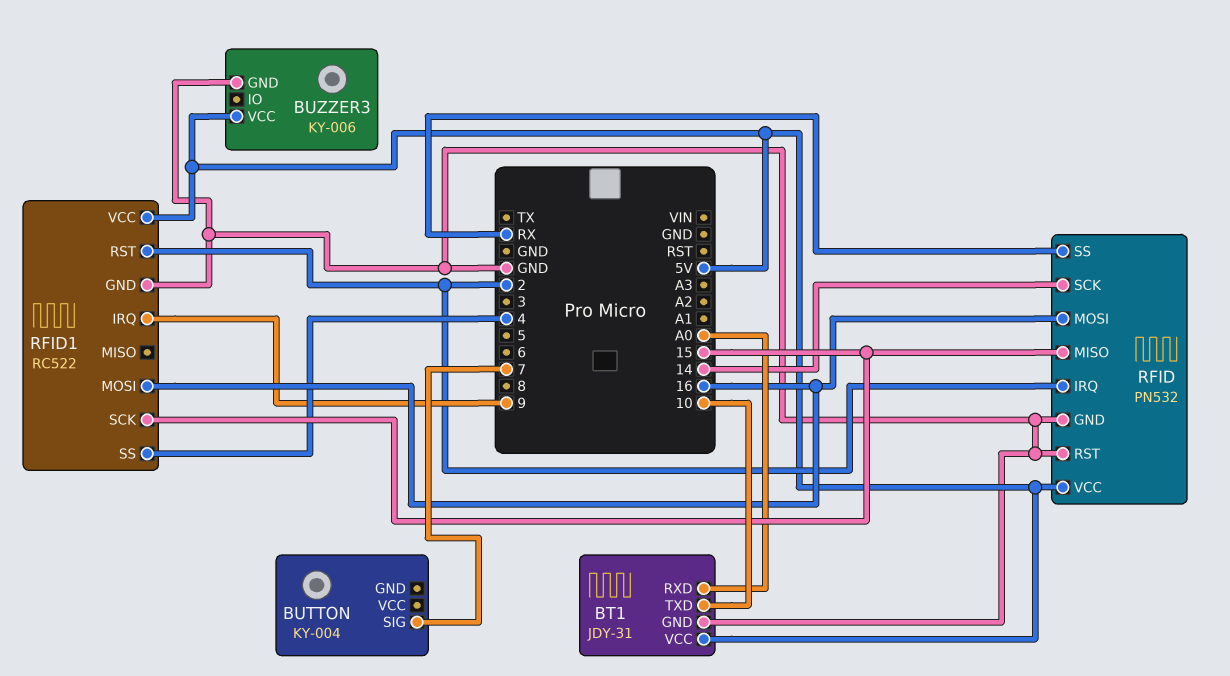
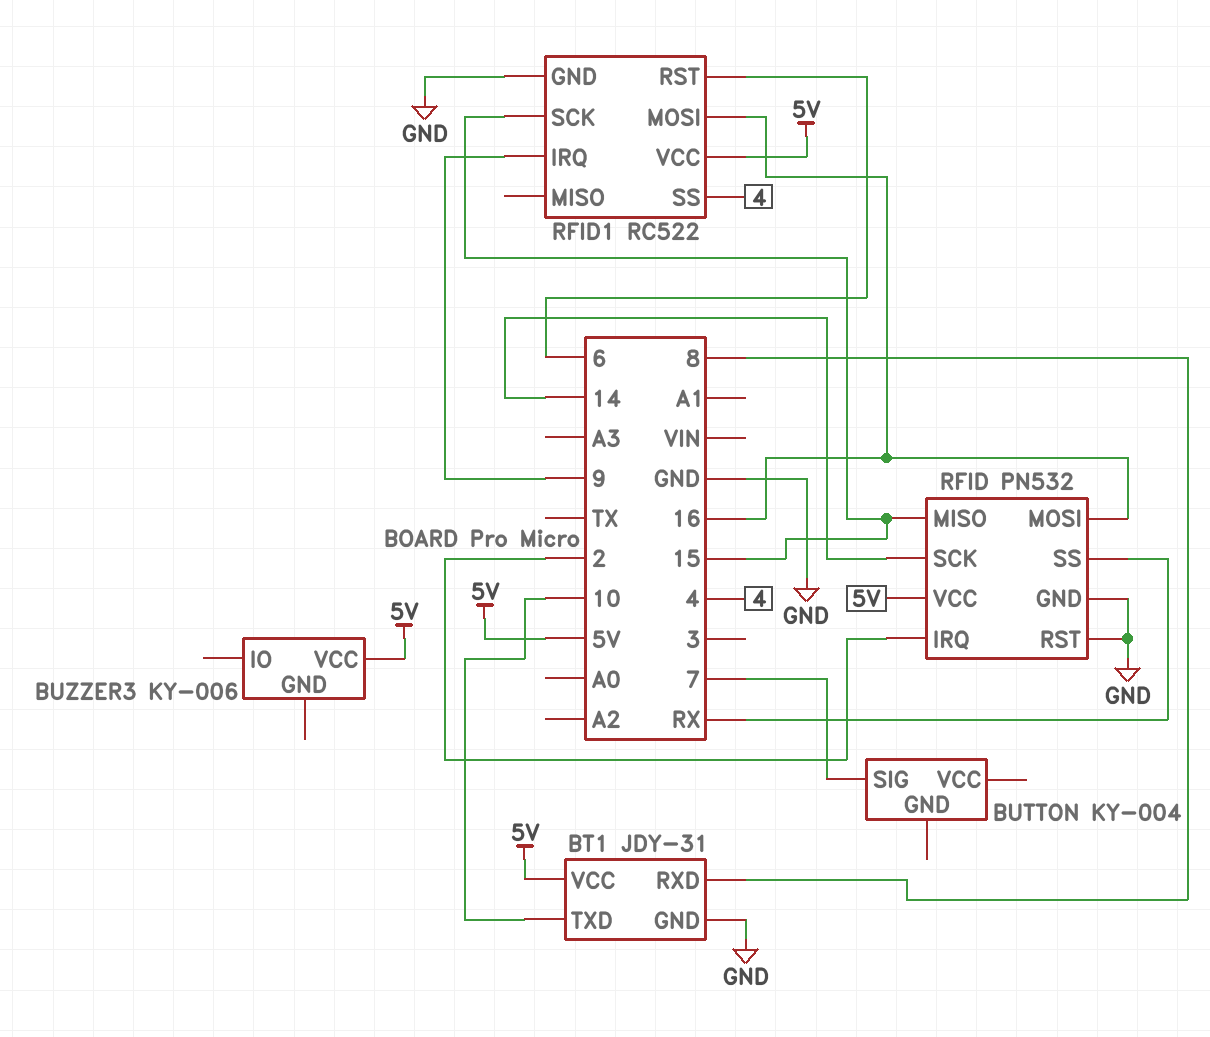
BT1 pin RXD: A0 -> 8
BUZZER3 pin GND: GND -> none
RFID1 pin RST: 2 -> 6

